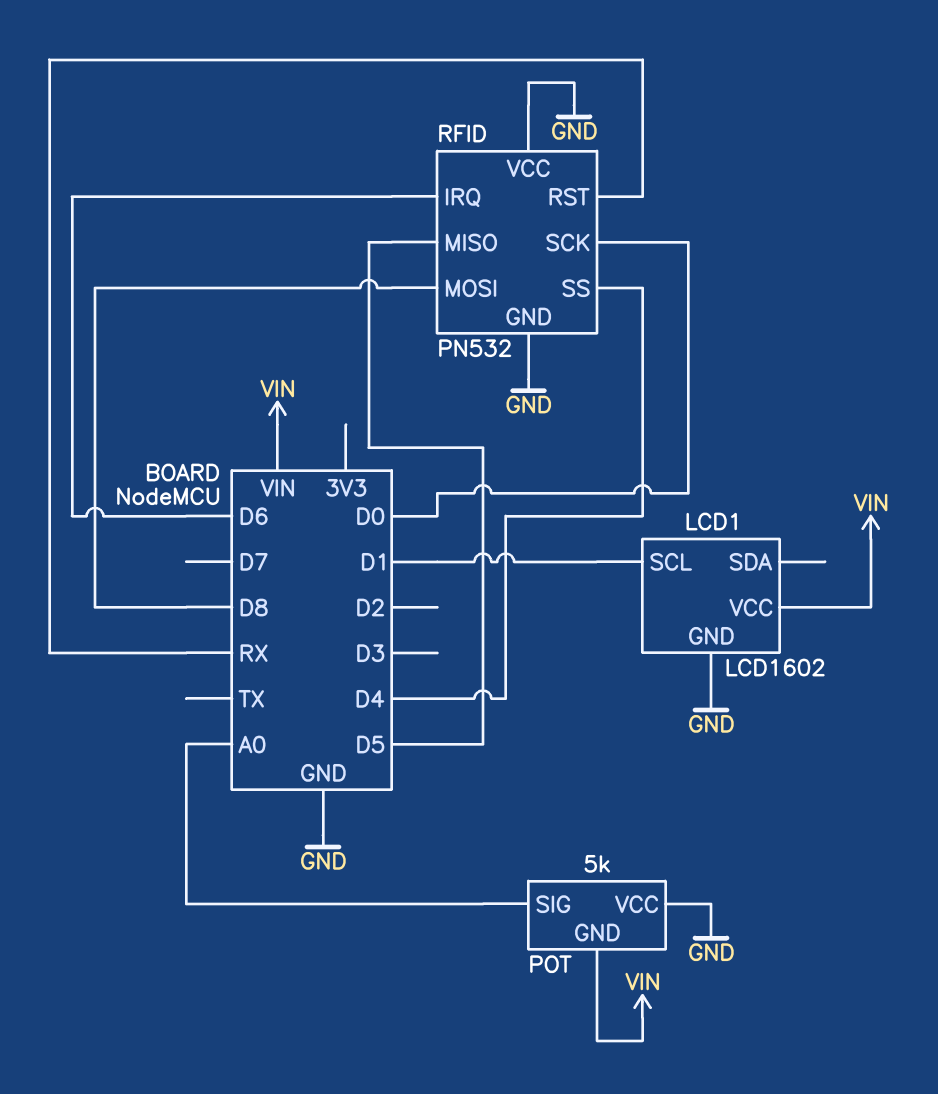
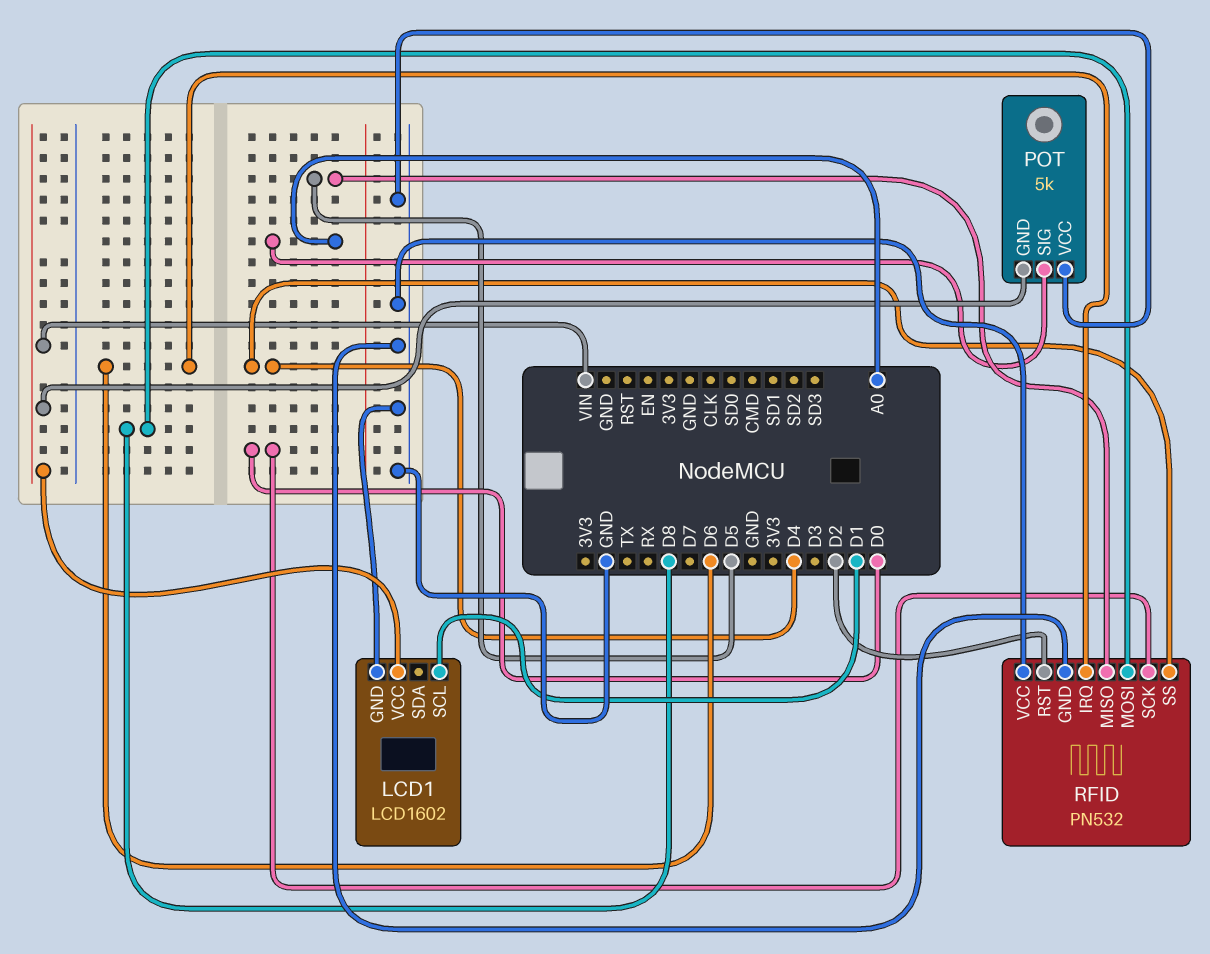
RFID pin RST: RX -> D2

